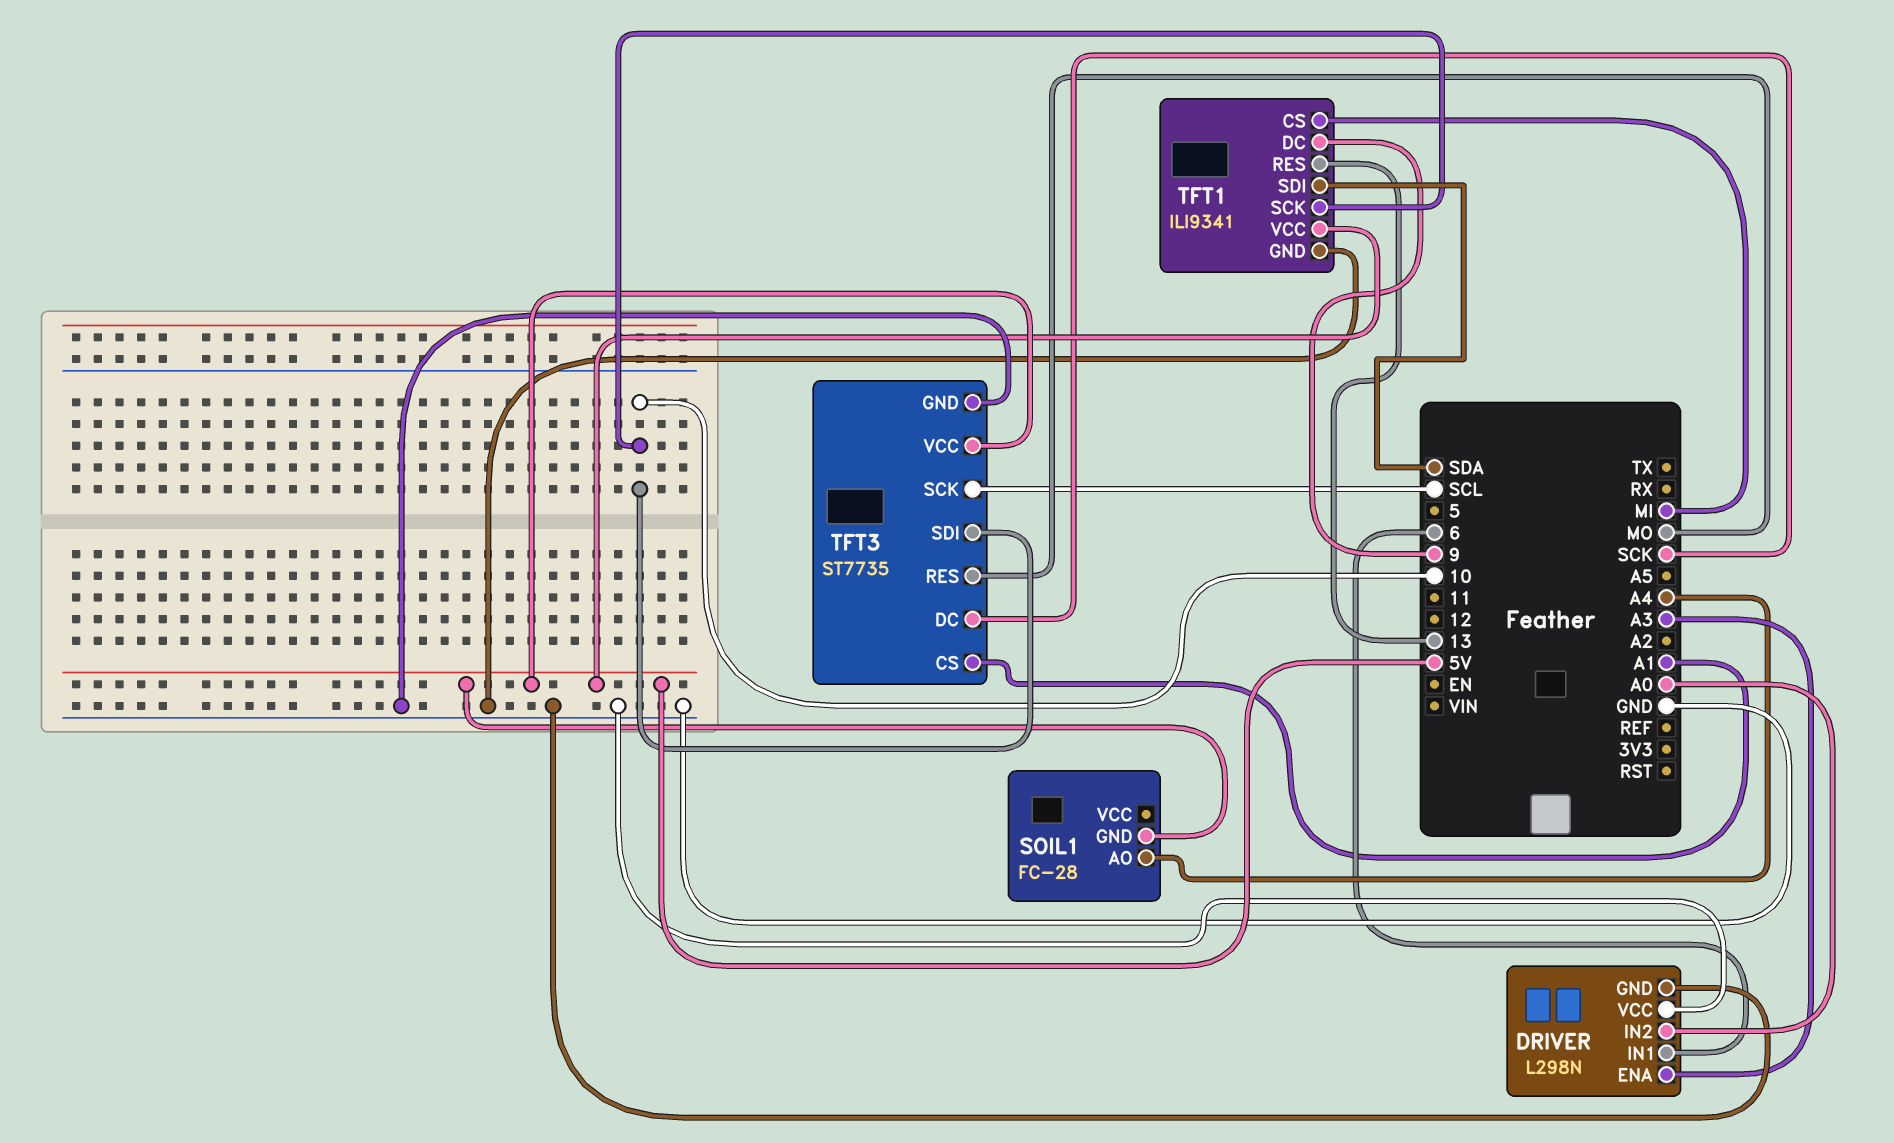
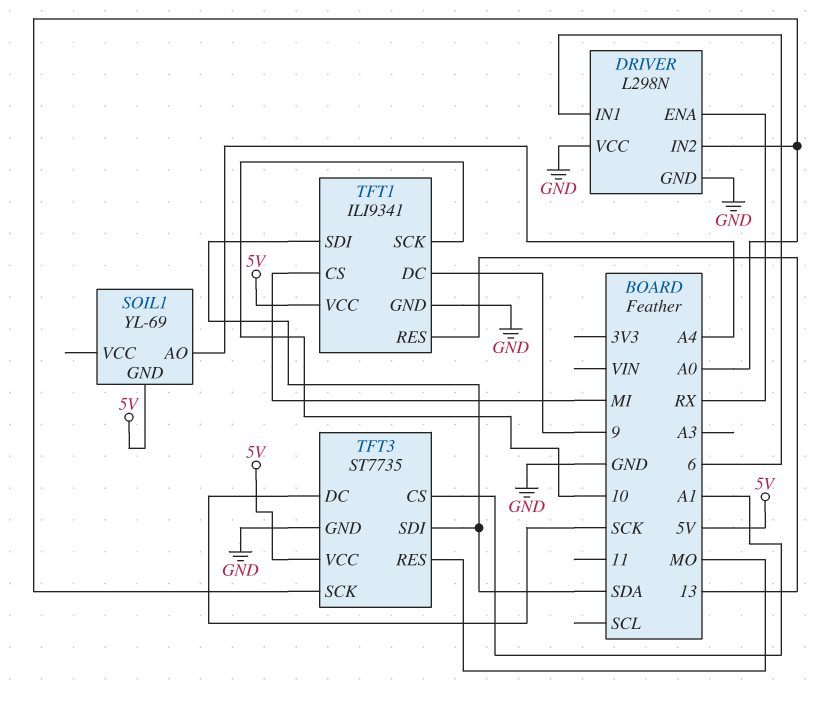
DRIVER pin ENA: A3 -> RX
SOIL1: FC-28 -> YL-69
TFT3 pin SCK: SCL -> A0
TFT3 pin SDI: 10 -> SDA

